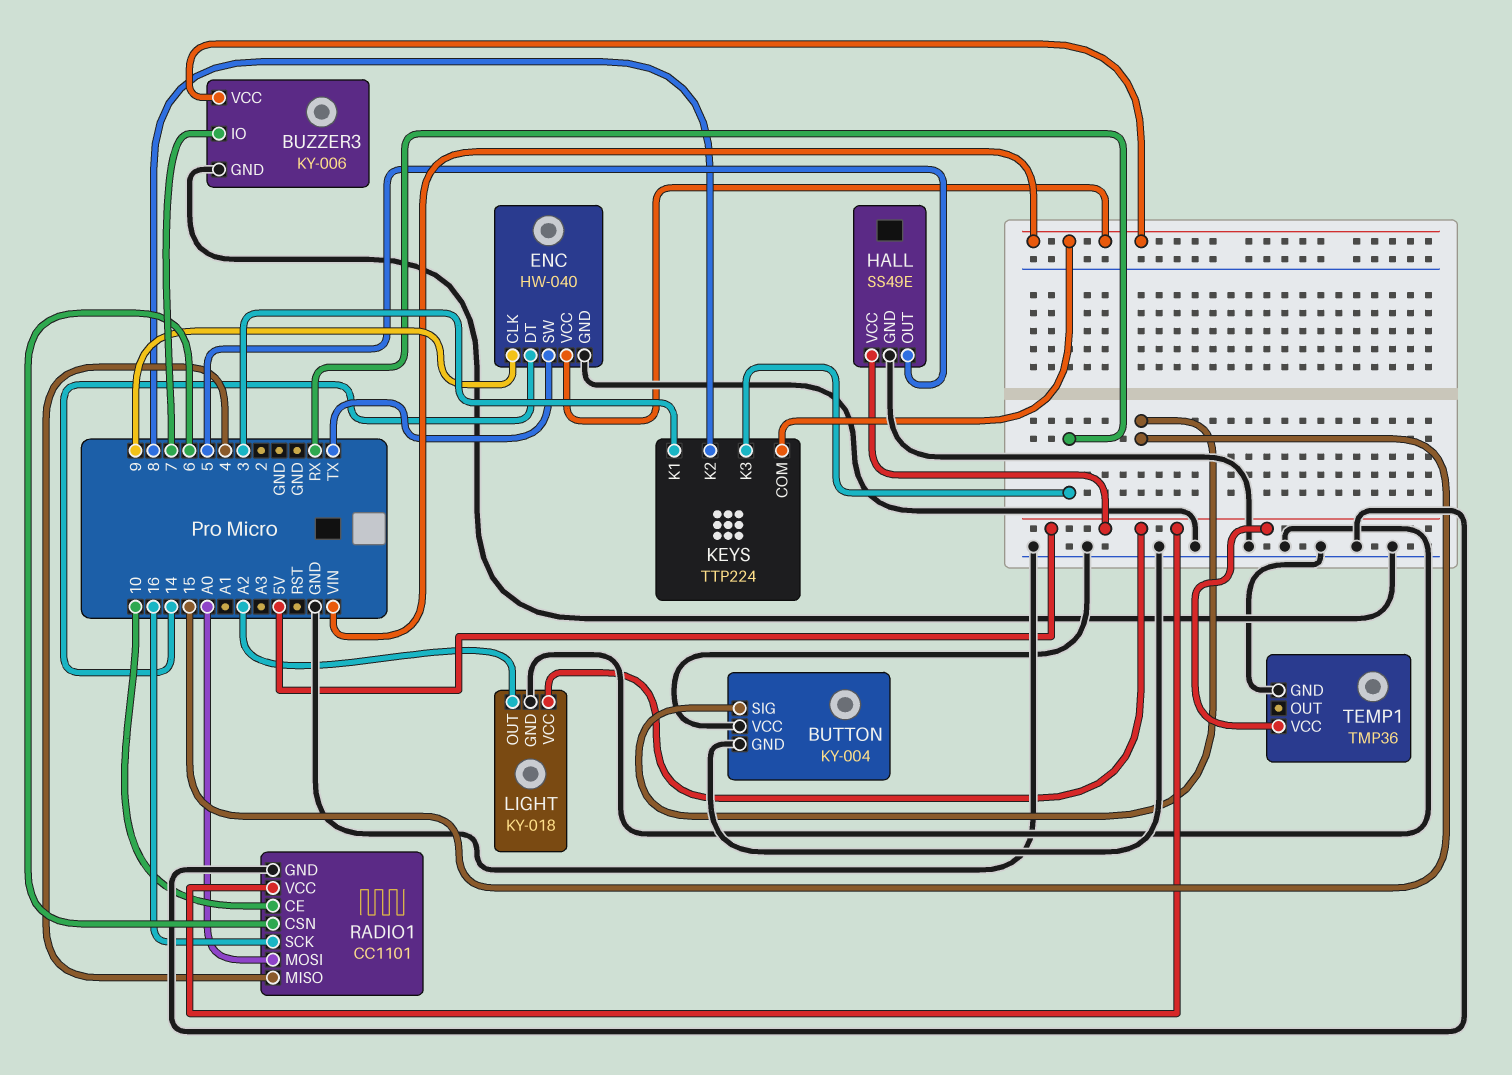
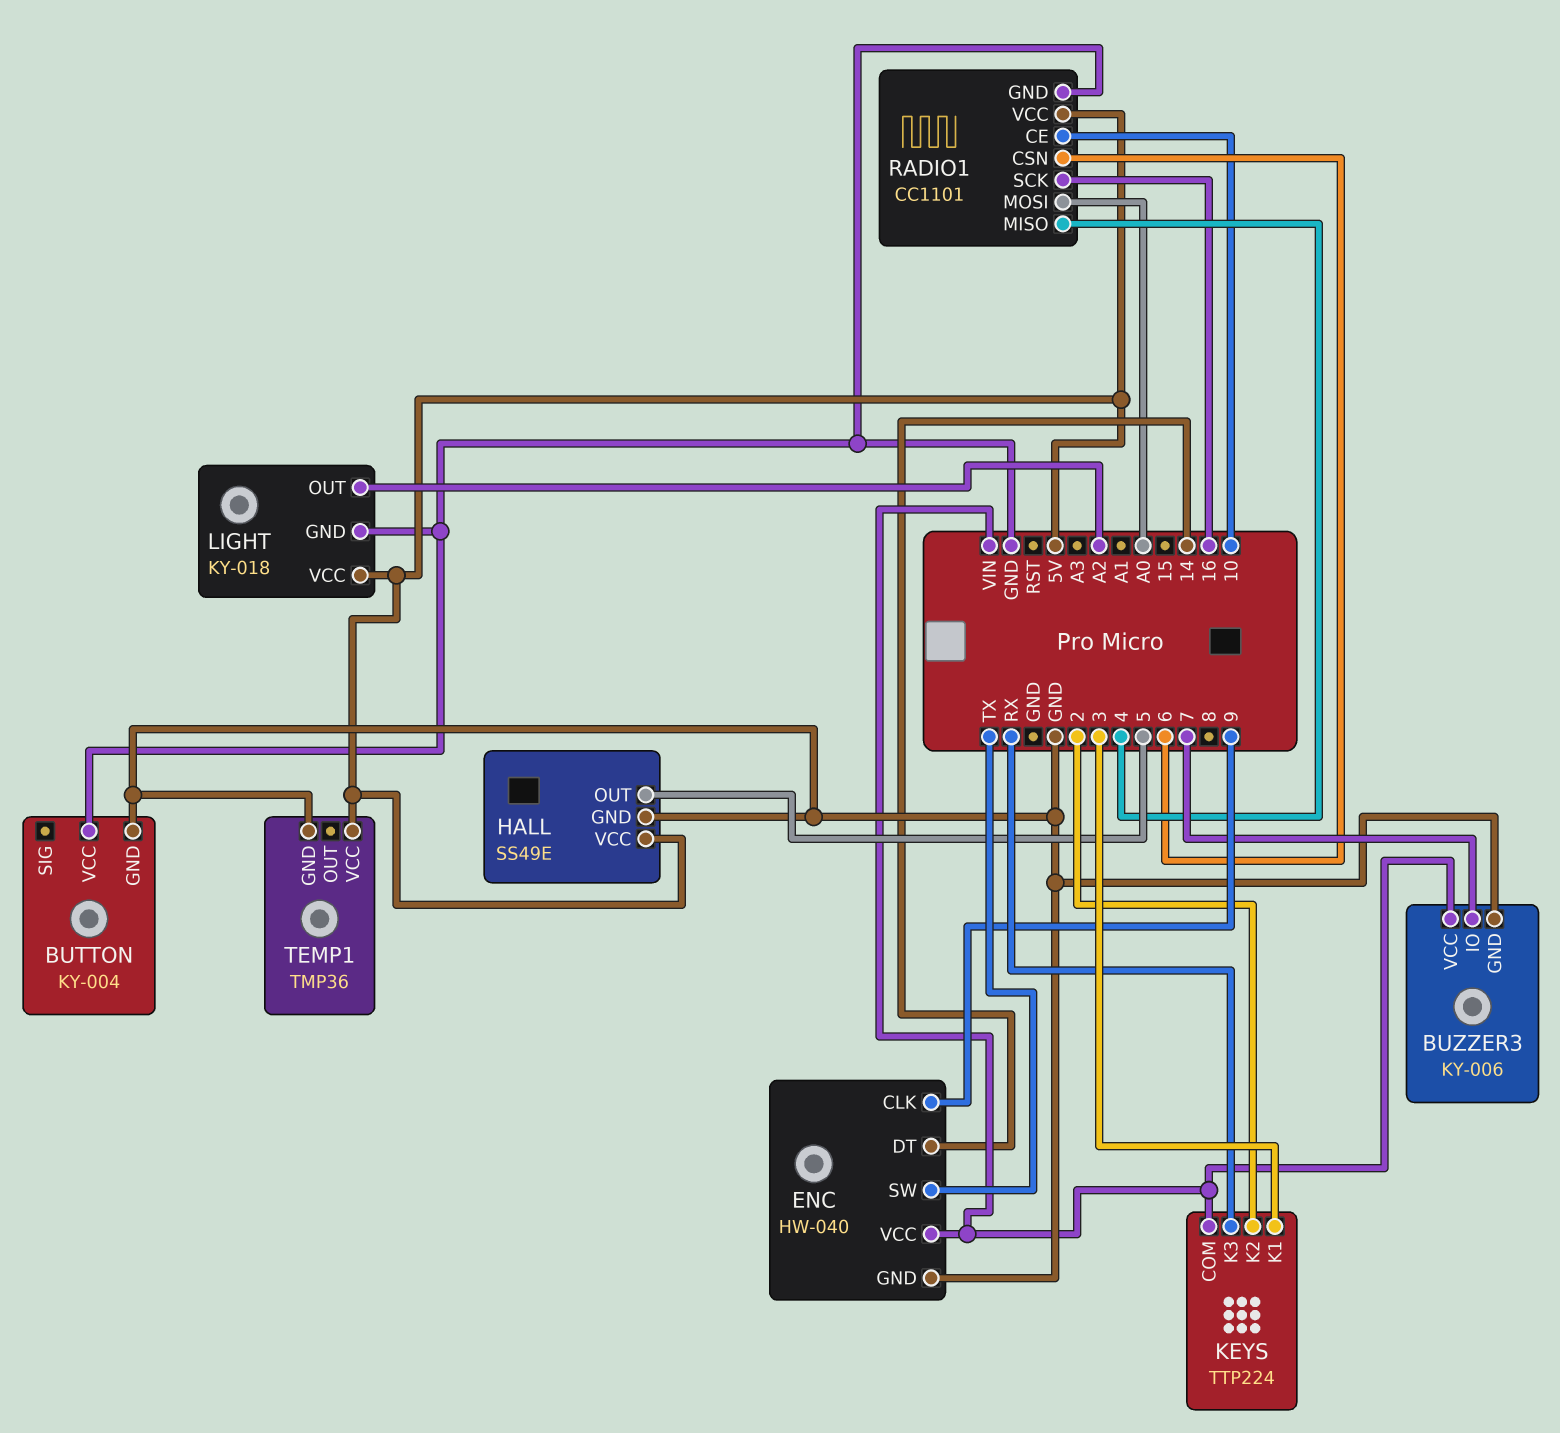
BUTTON pin SIG: 15 -> none
KEYS pin K2: 8 -> 2

